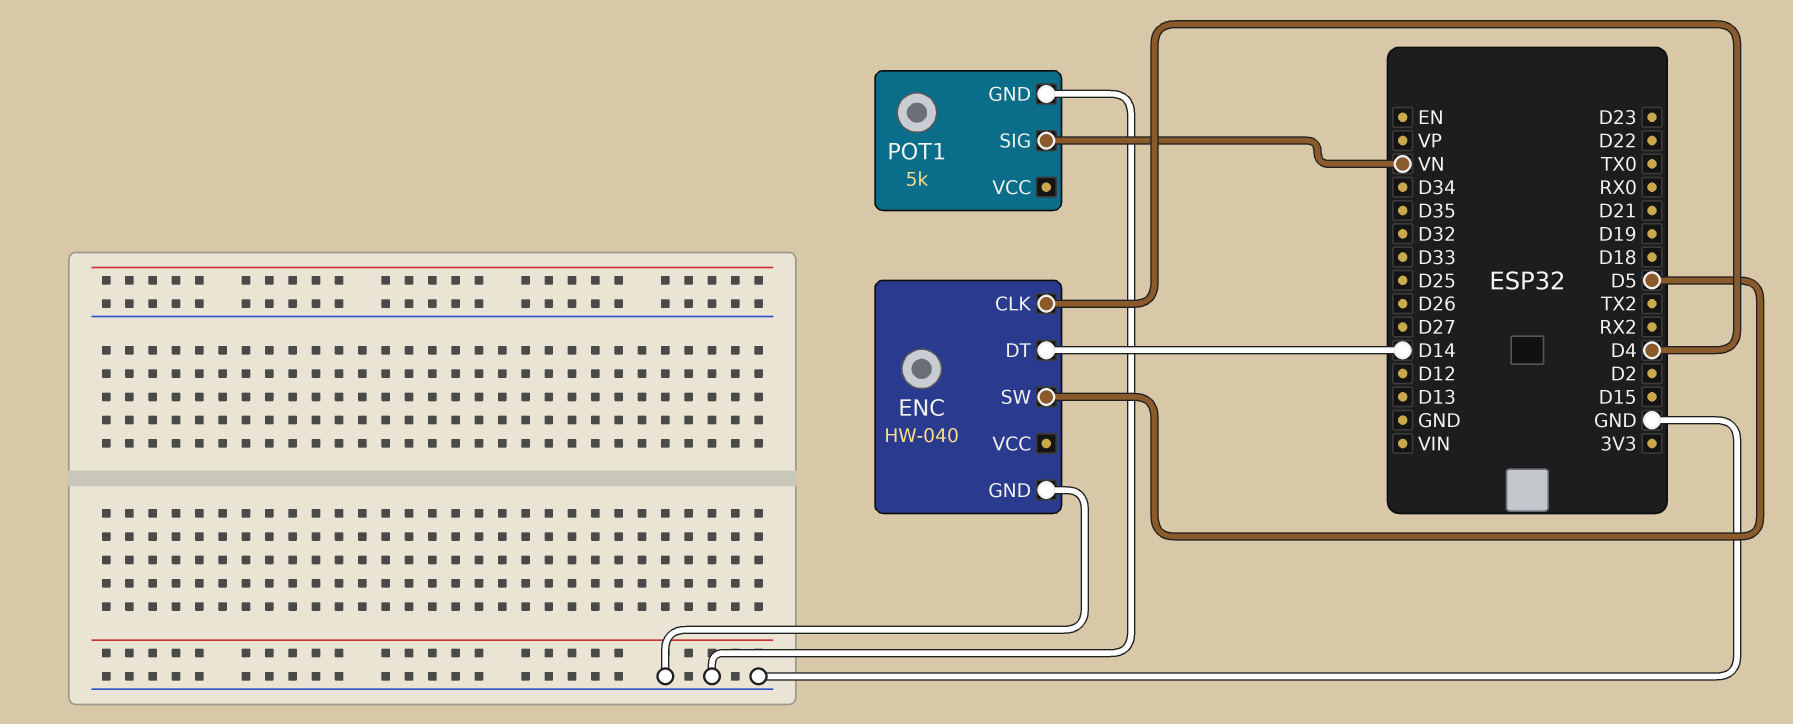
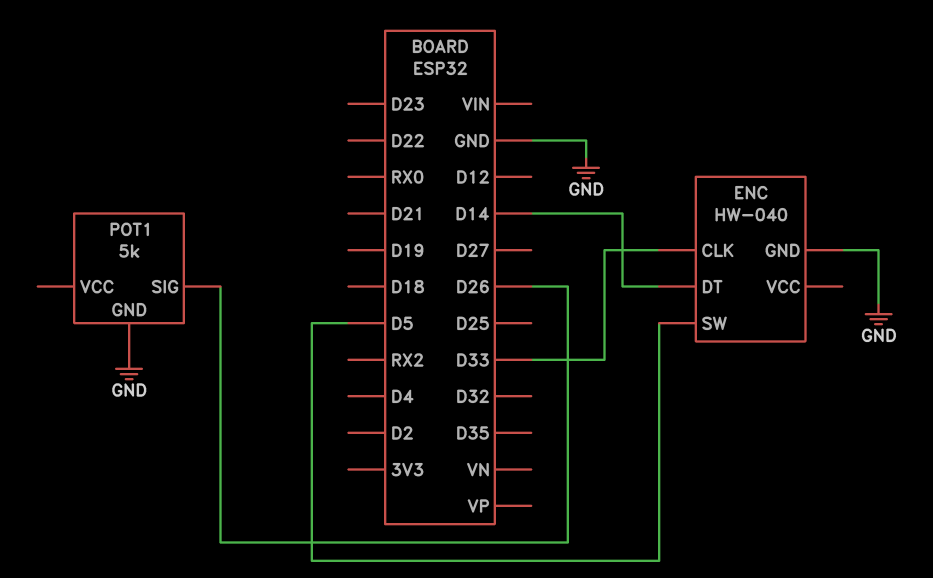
ENC pin CLK: D4 -> D33
POT1 pin SIG: VN -> D26

